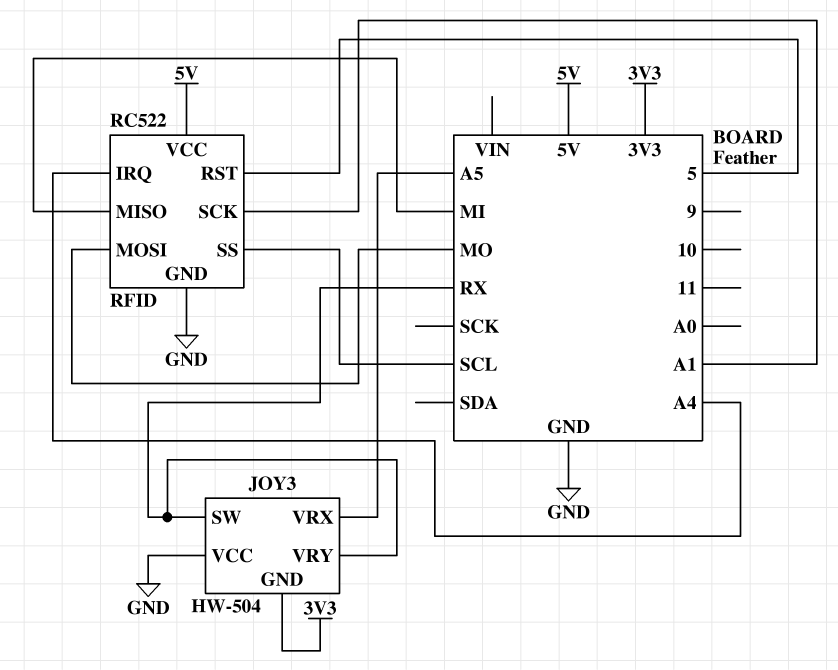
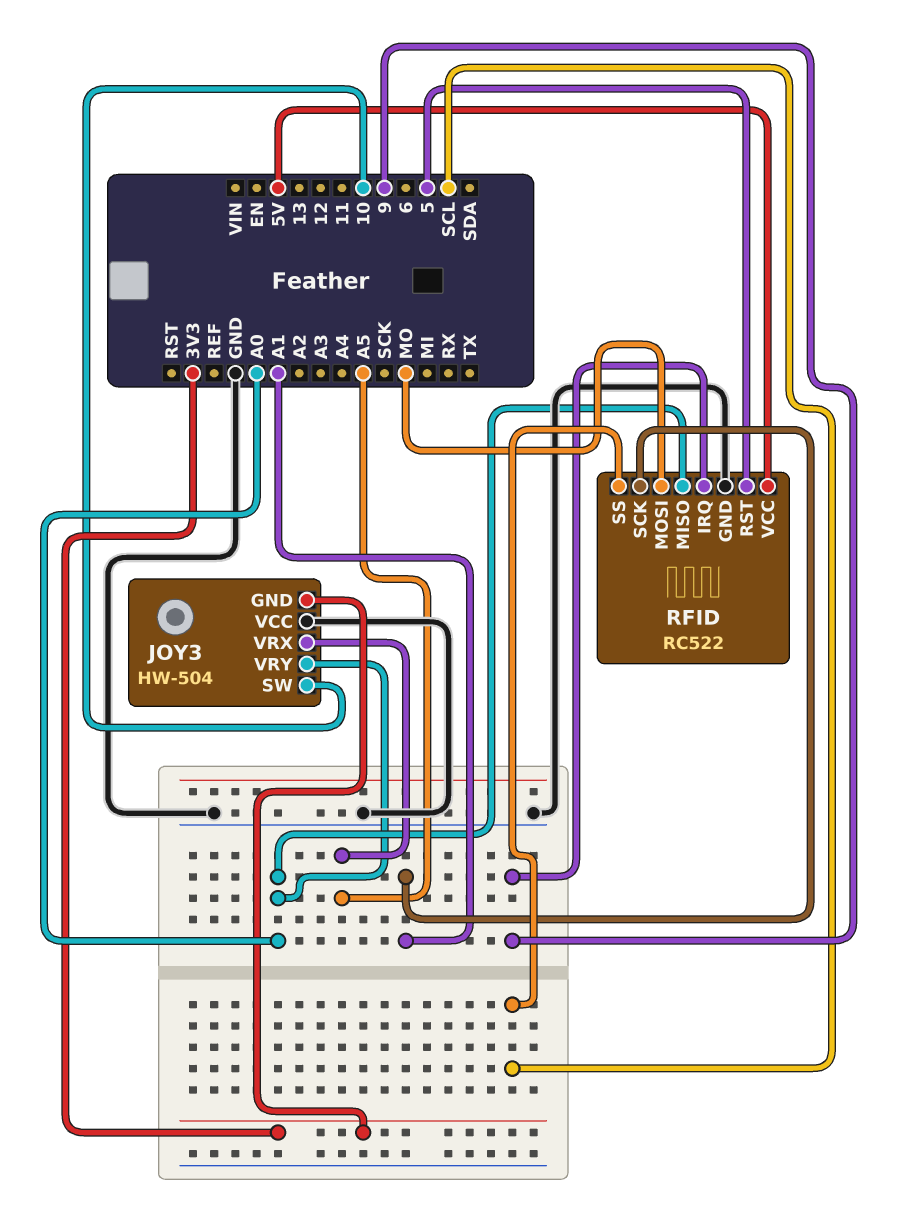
JOY3 pin SW: RX -> 10
JOY3 pin VRY: RX -> A0
RFID pin IRQ: A4 -> 9
RFID pin MISO: MI -> A0

